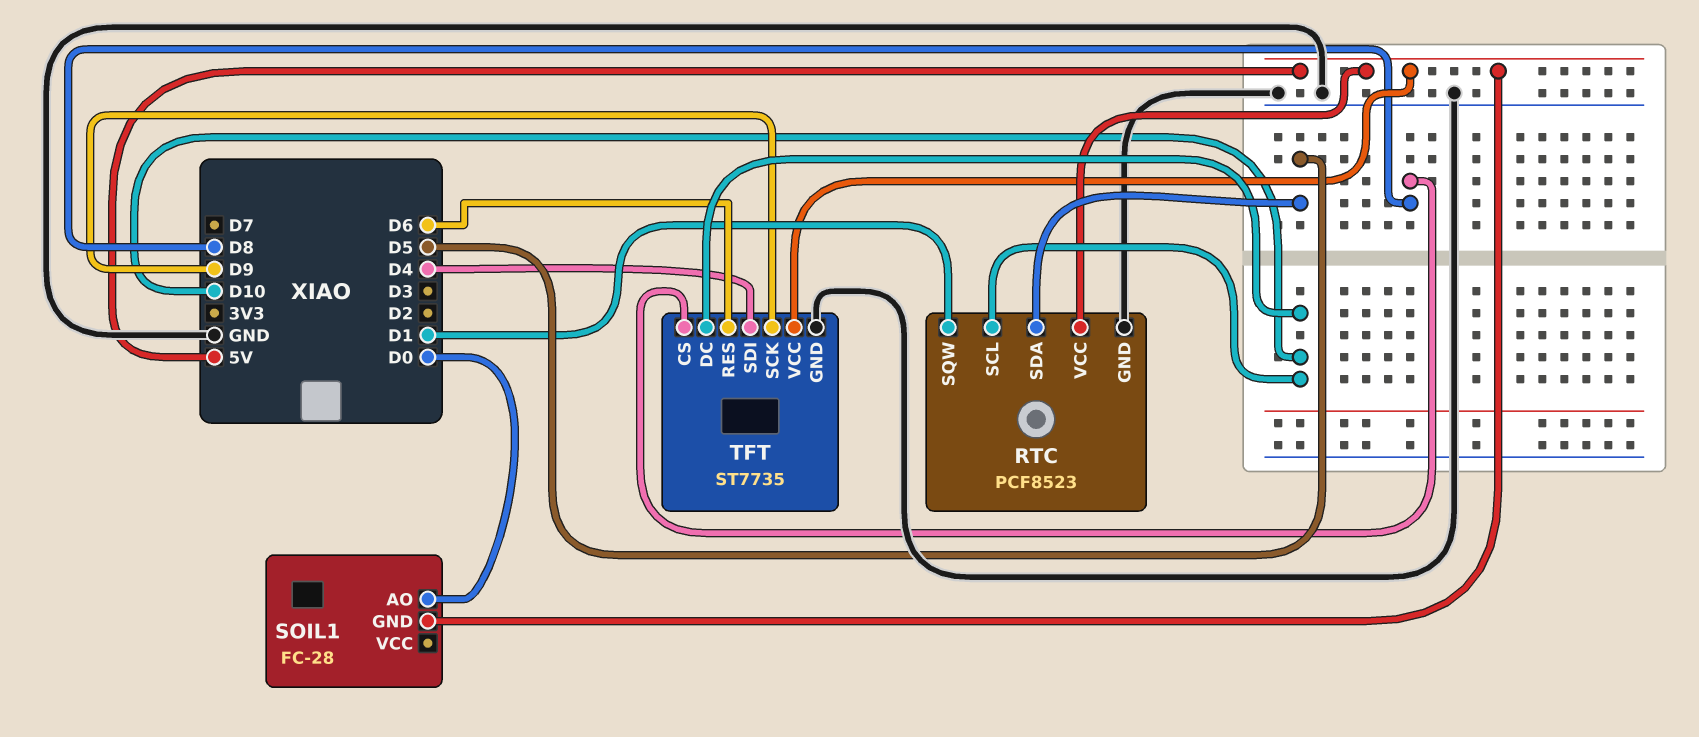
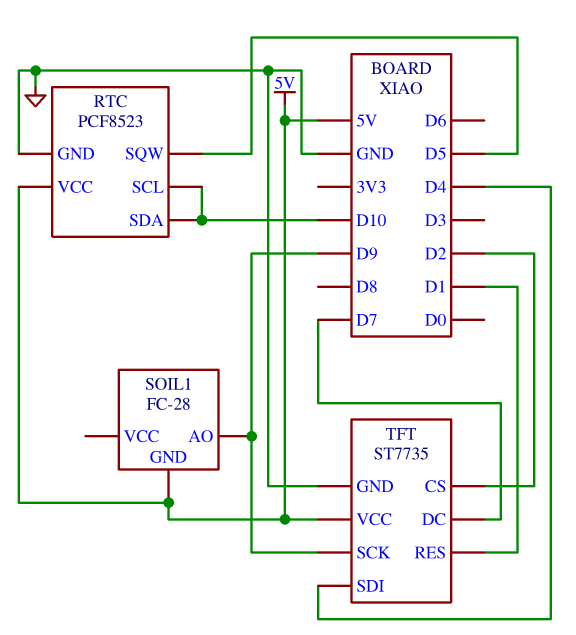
RTC pin SDA: D5 -> D10
RTC pin SQW: D1 -> D5
SOIL1 pin AO: D0 -> D9
TFT pin CS: D8 -> D2
TFT pin DC: D10 -> D7
TFT pin RES: D6 -> D1

